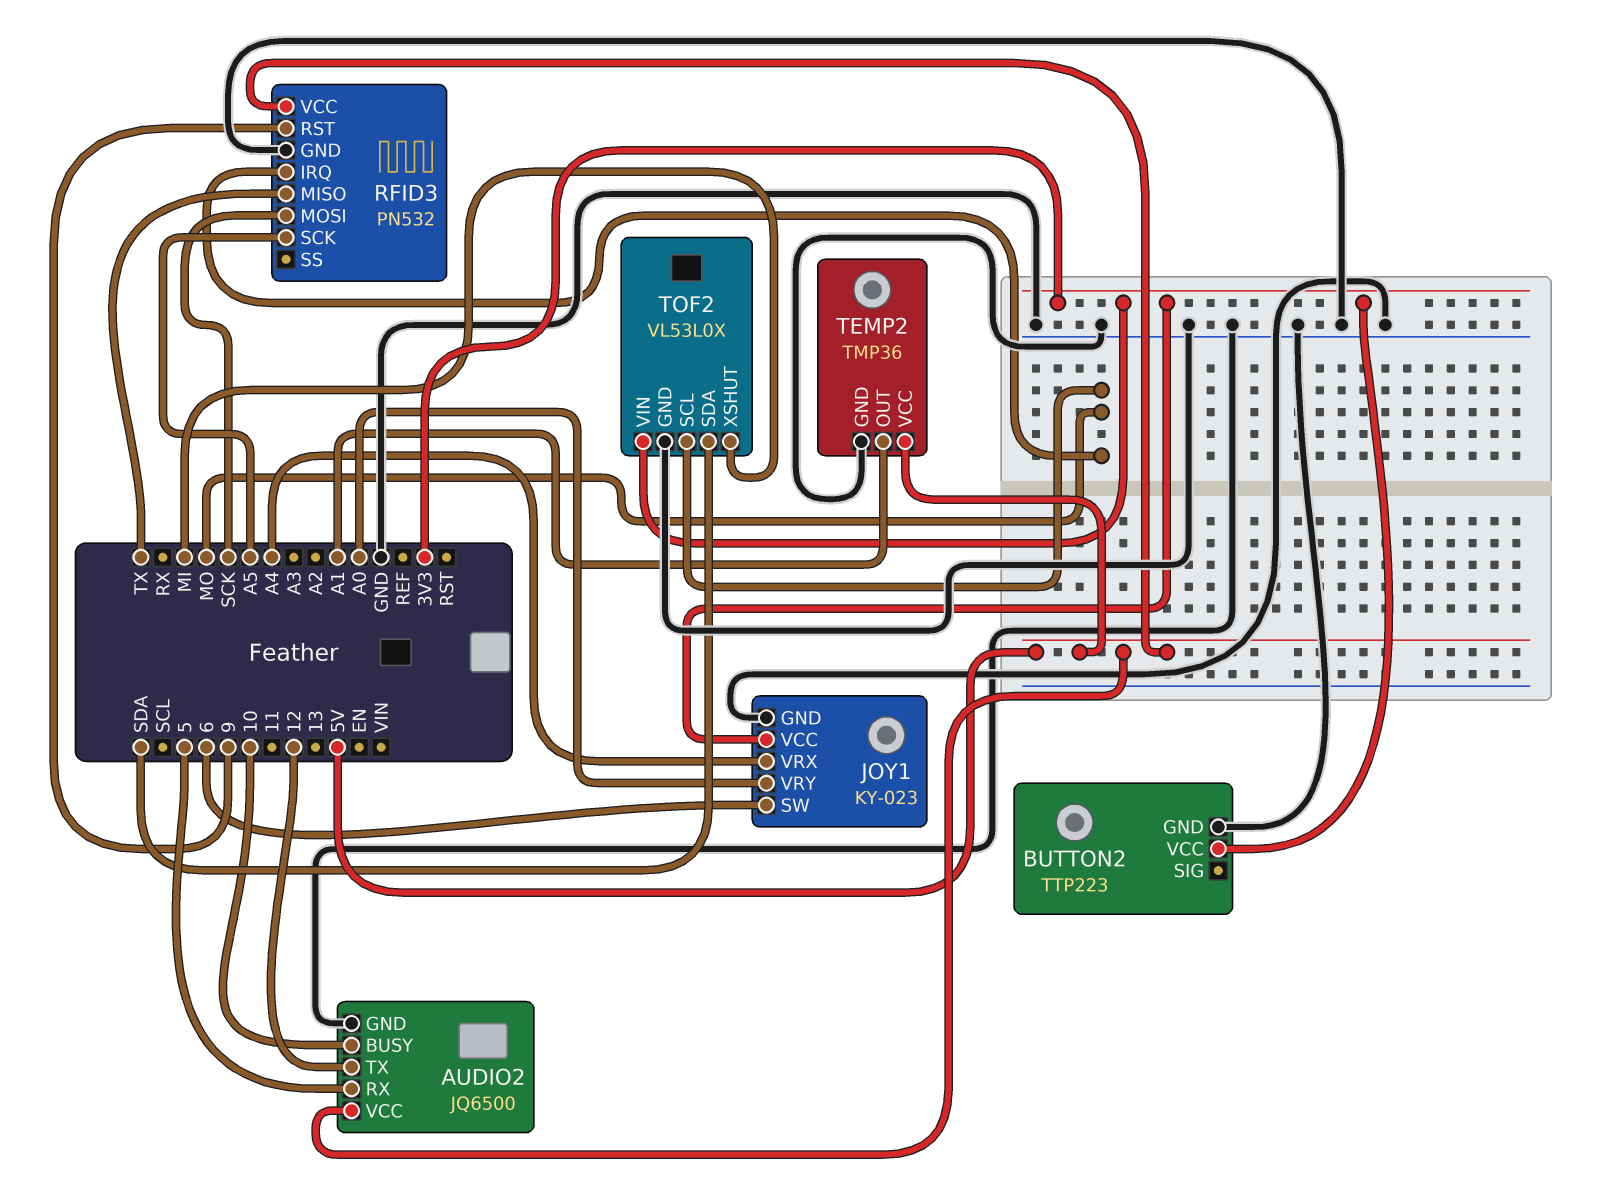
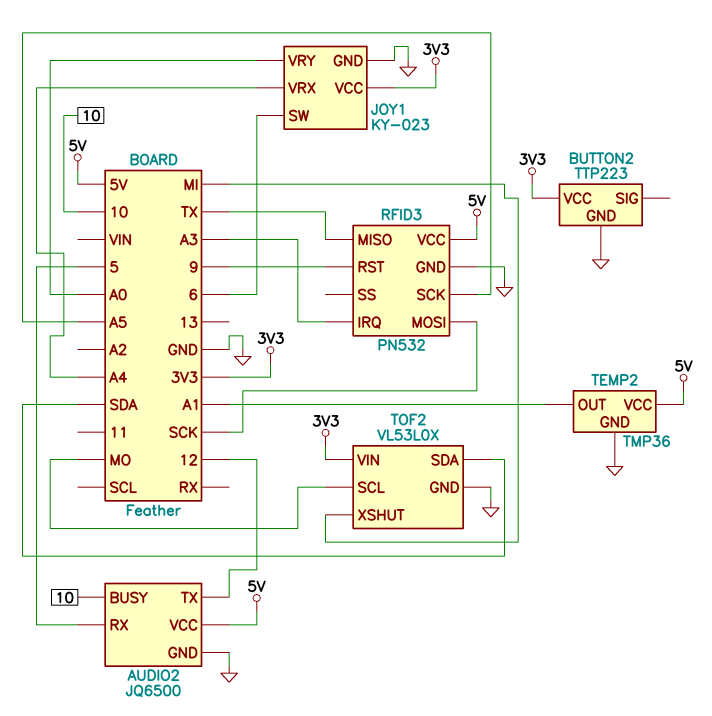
RFID3 pin IRQ: MO -> A3

